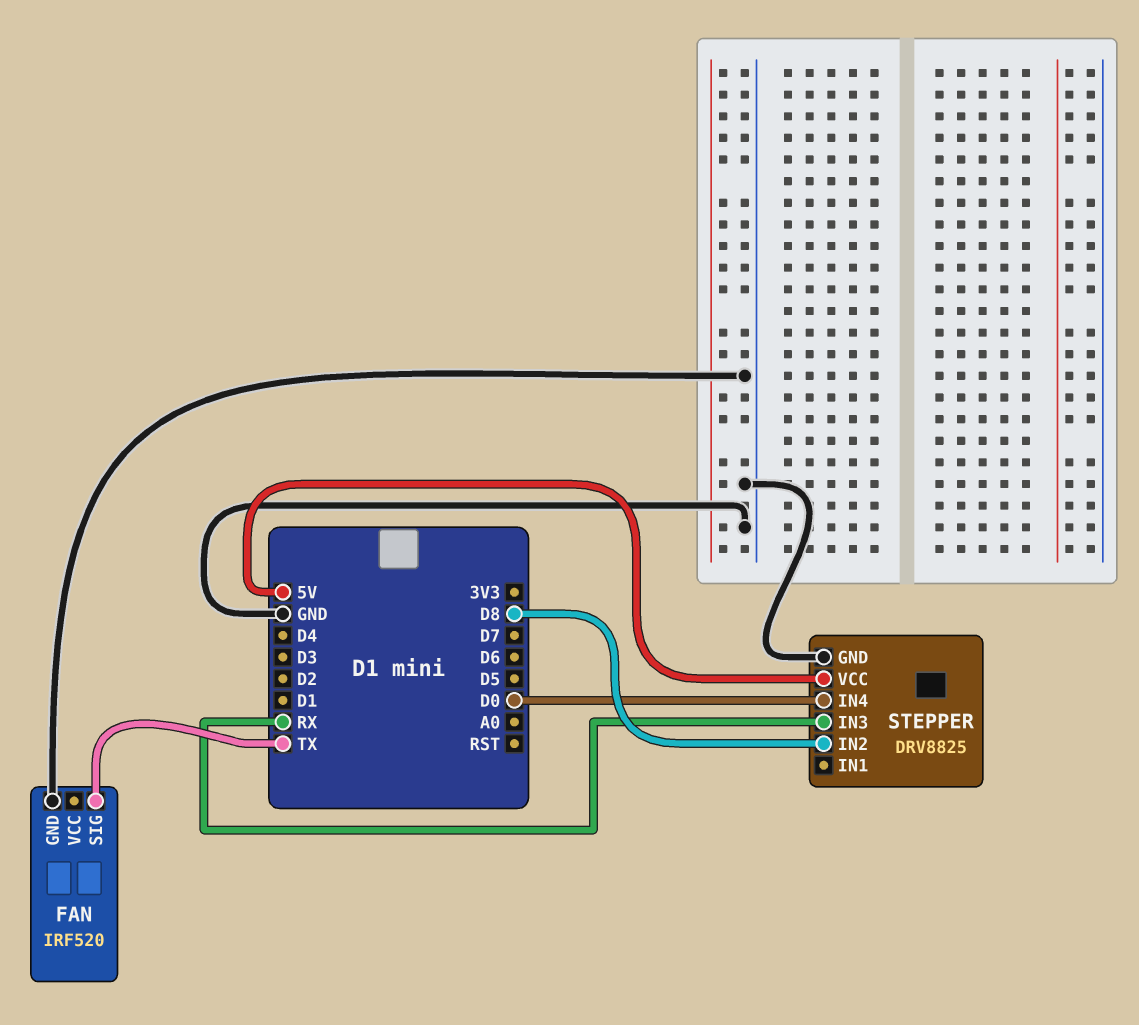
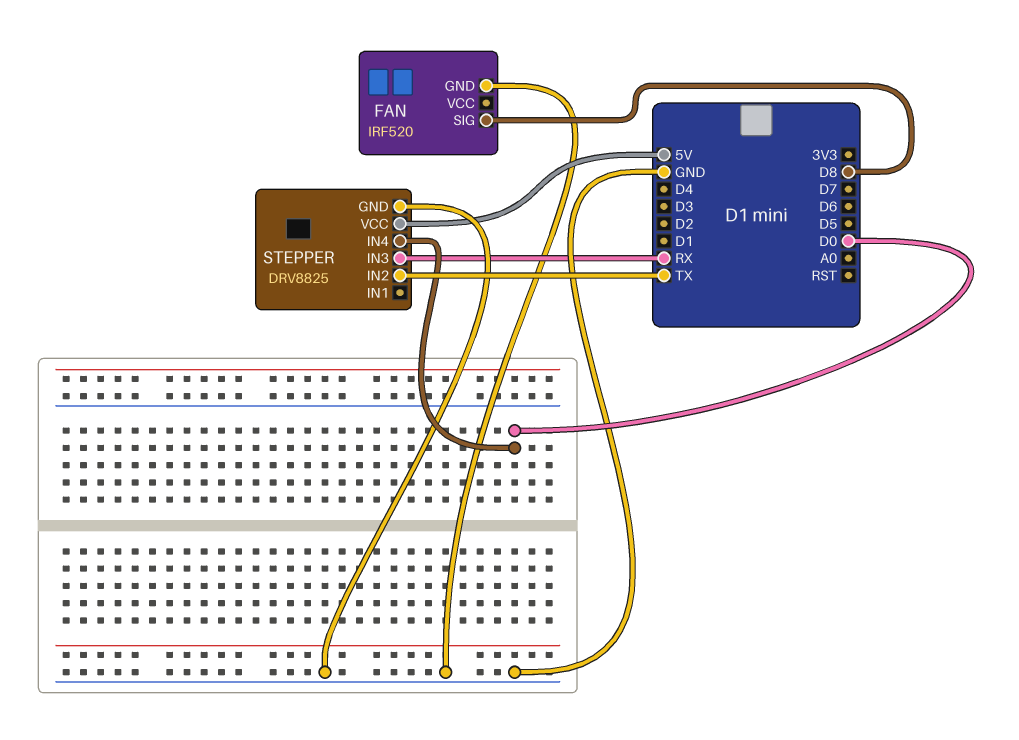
FAN pin SIG: TX -> D8
STEPPER pin IN2: D8 -> TX

